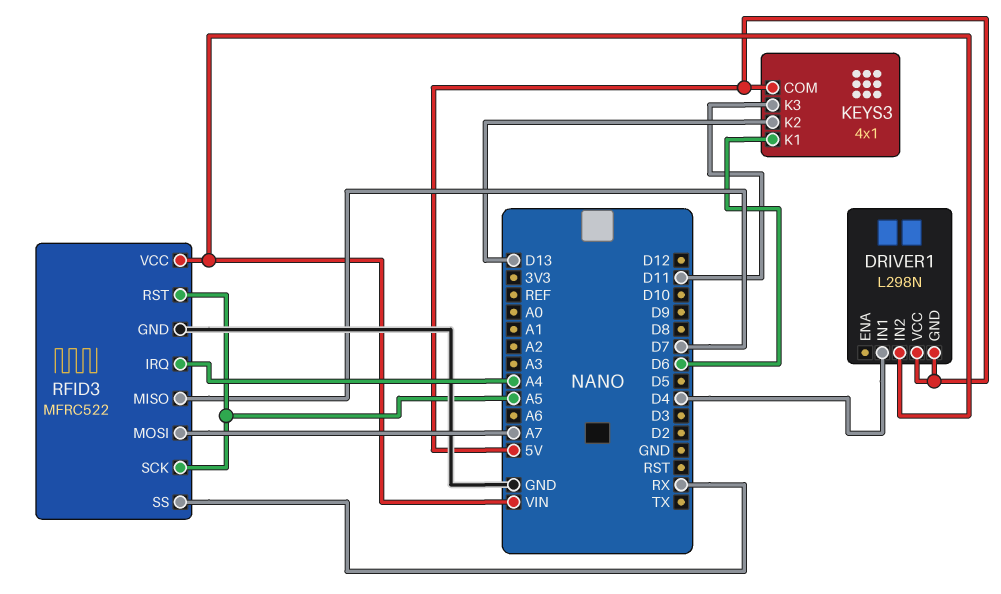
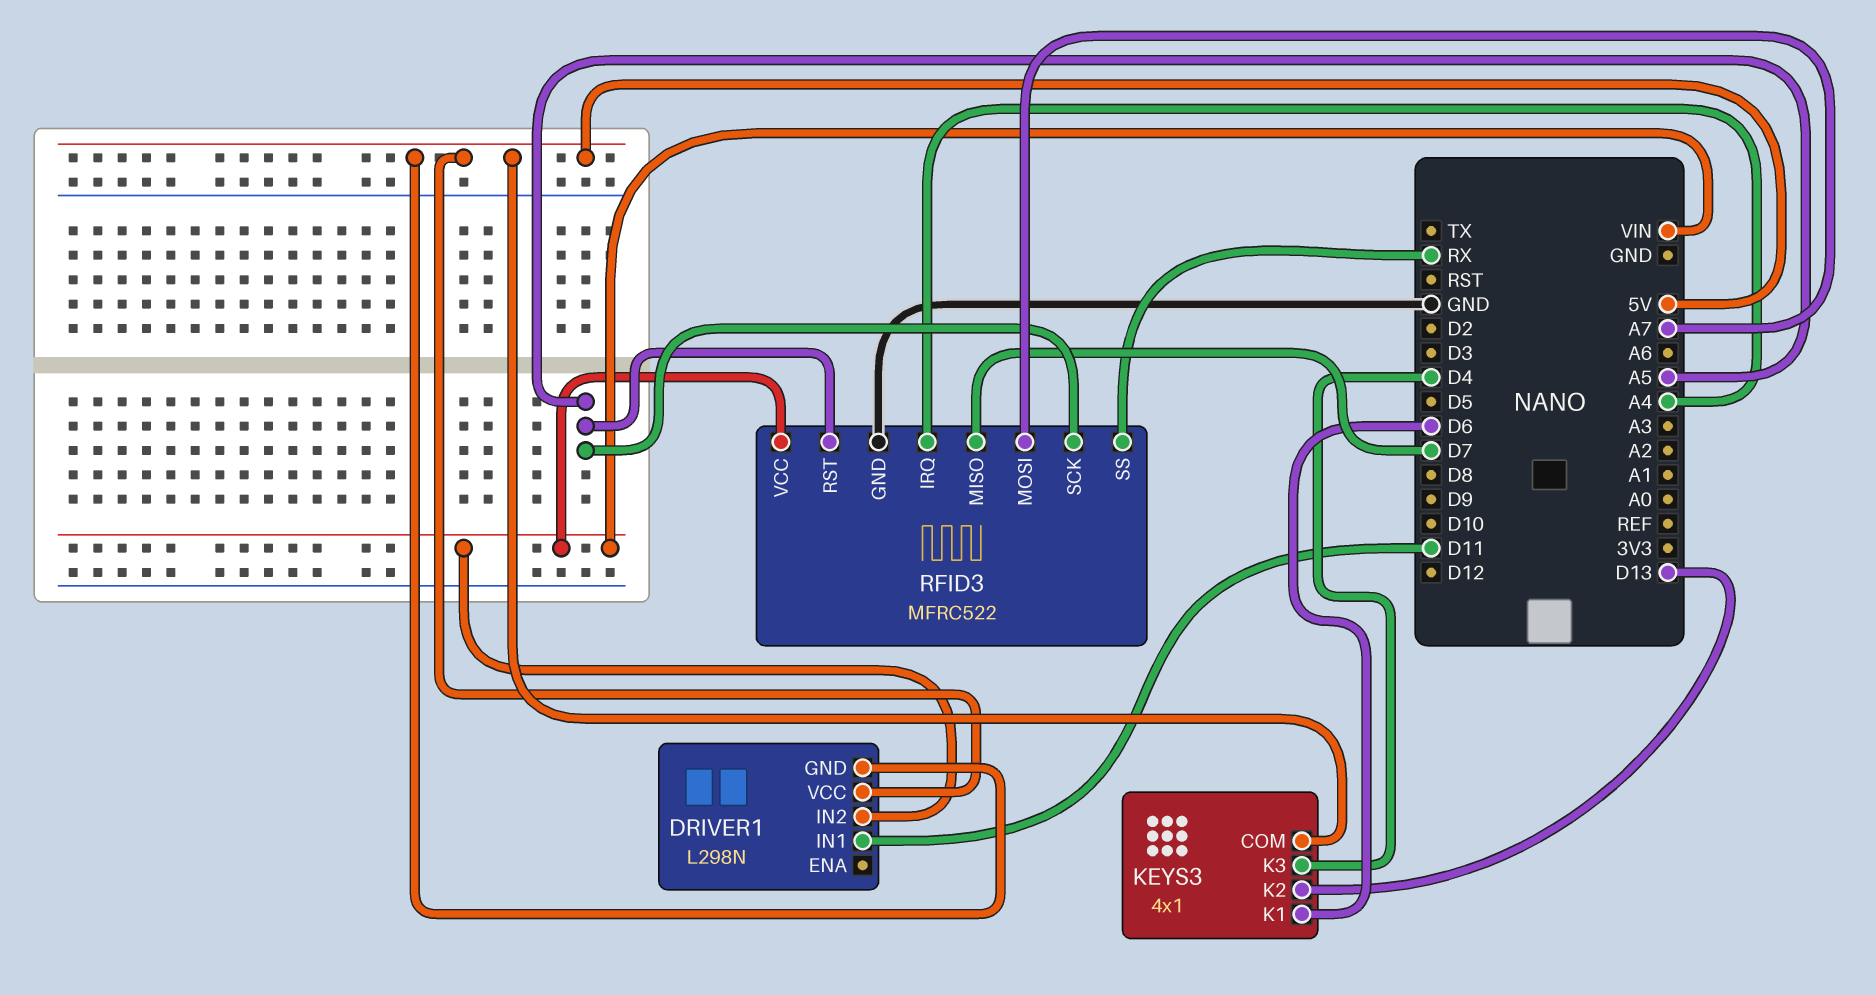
DRIVER1 pin IN1: D4 -> D11
KEYS3 pin K3: D11 -> D4

